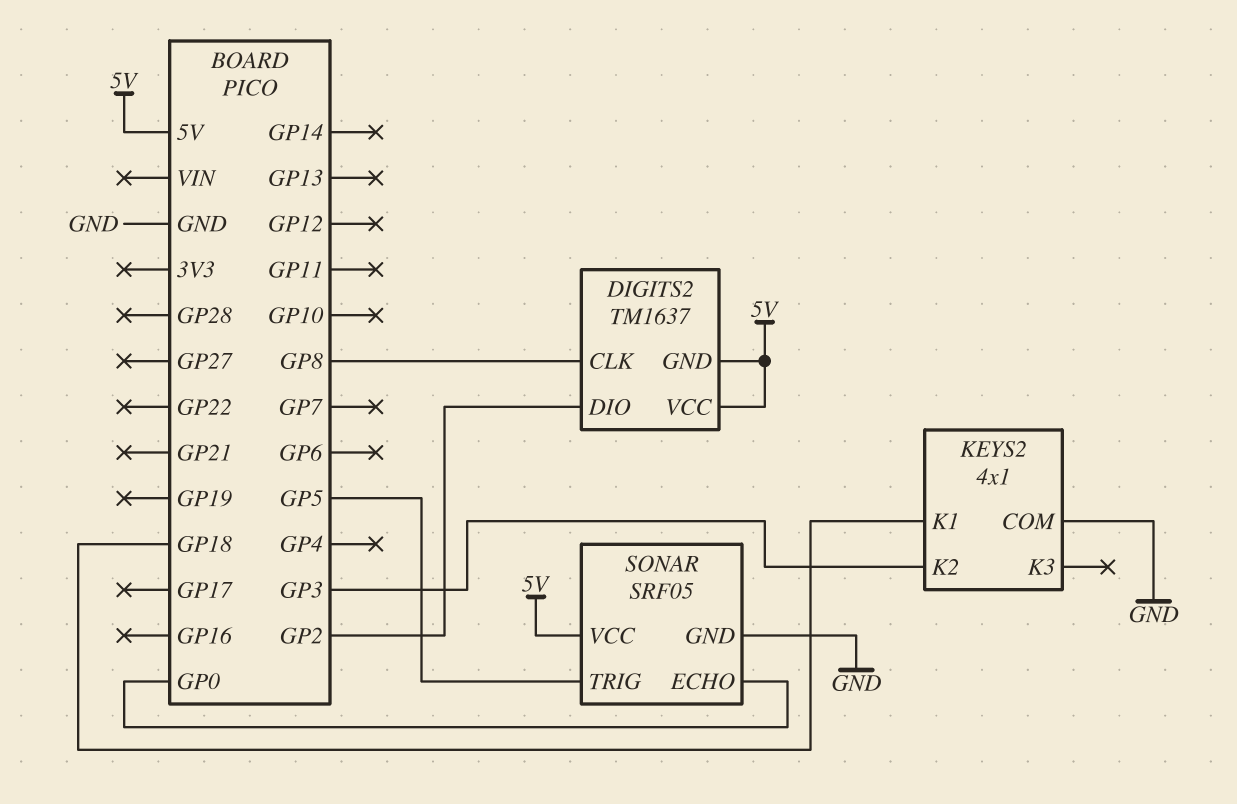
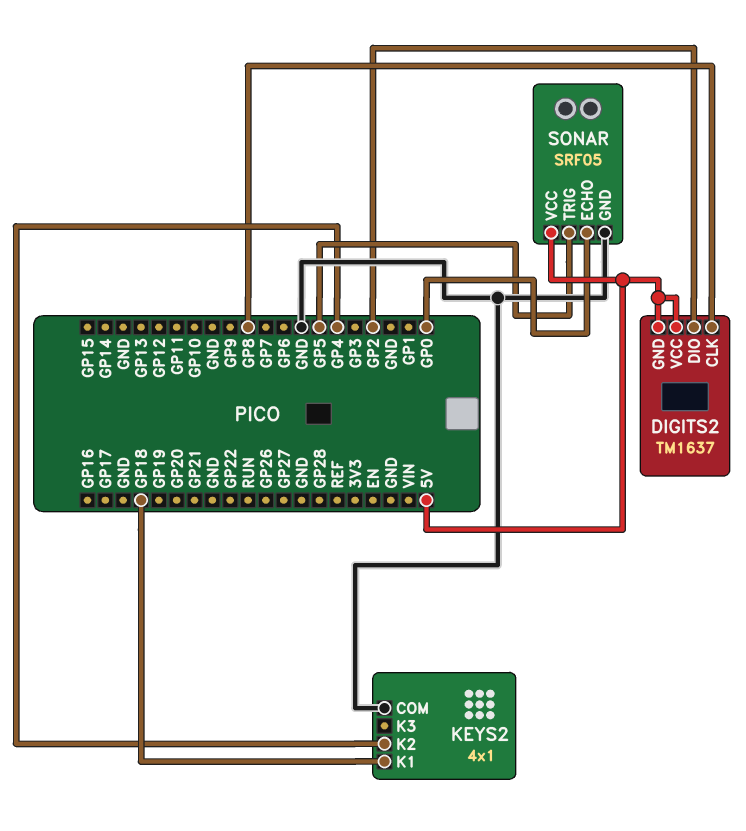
KEYS2 pin K2: GP3 -> GP4

